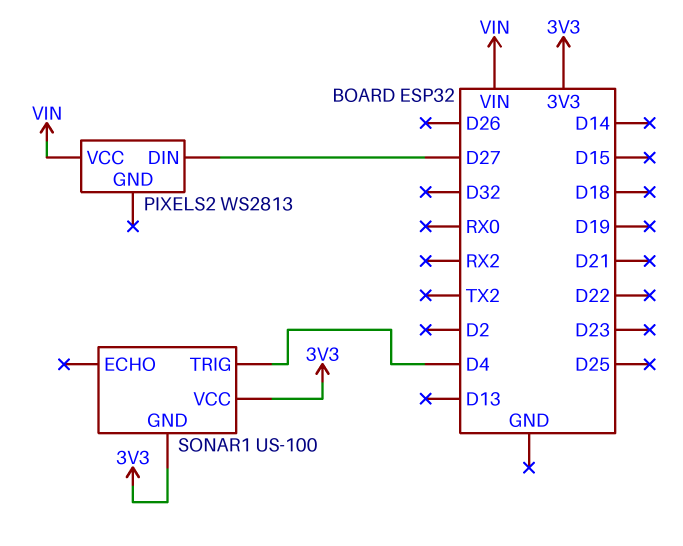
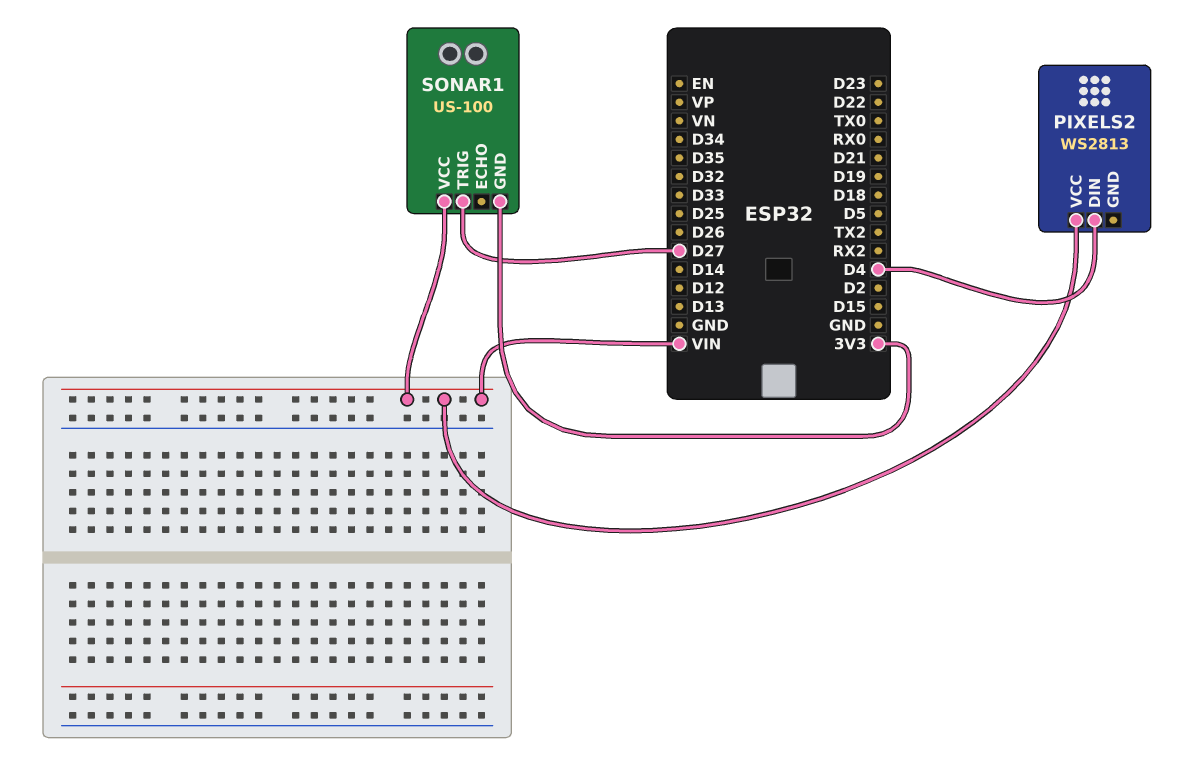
PIXELS2 pin DIN: D27 -> D4
SONAR1 pin TRIG: D4 -> D27
SONAR1 pin VCC: 3V3 -> VIN

